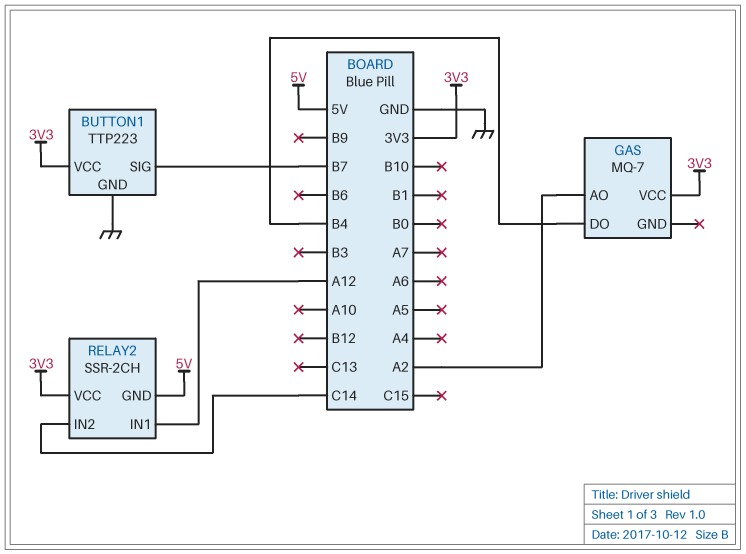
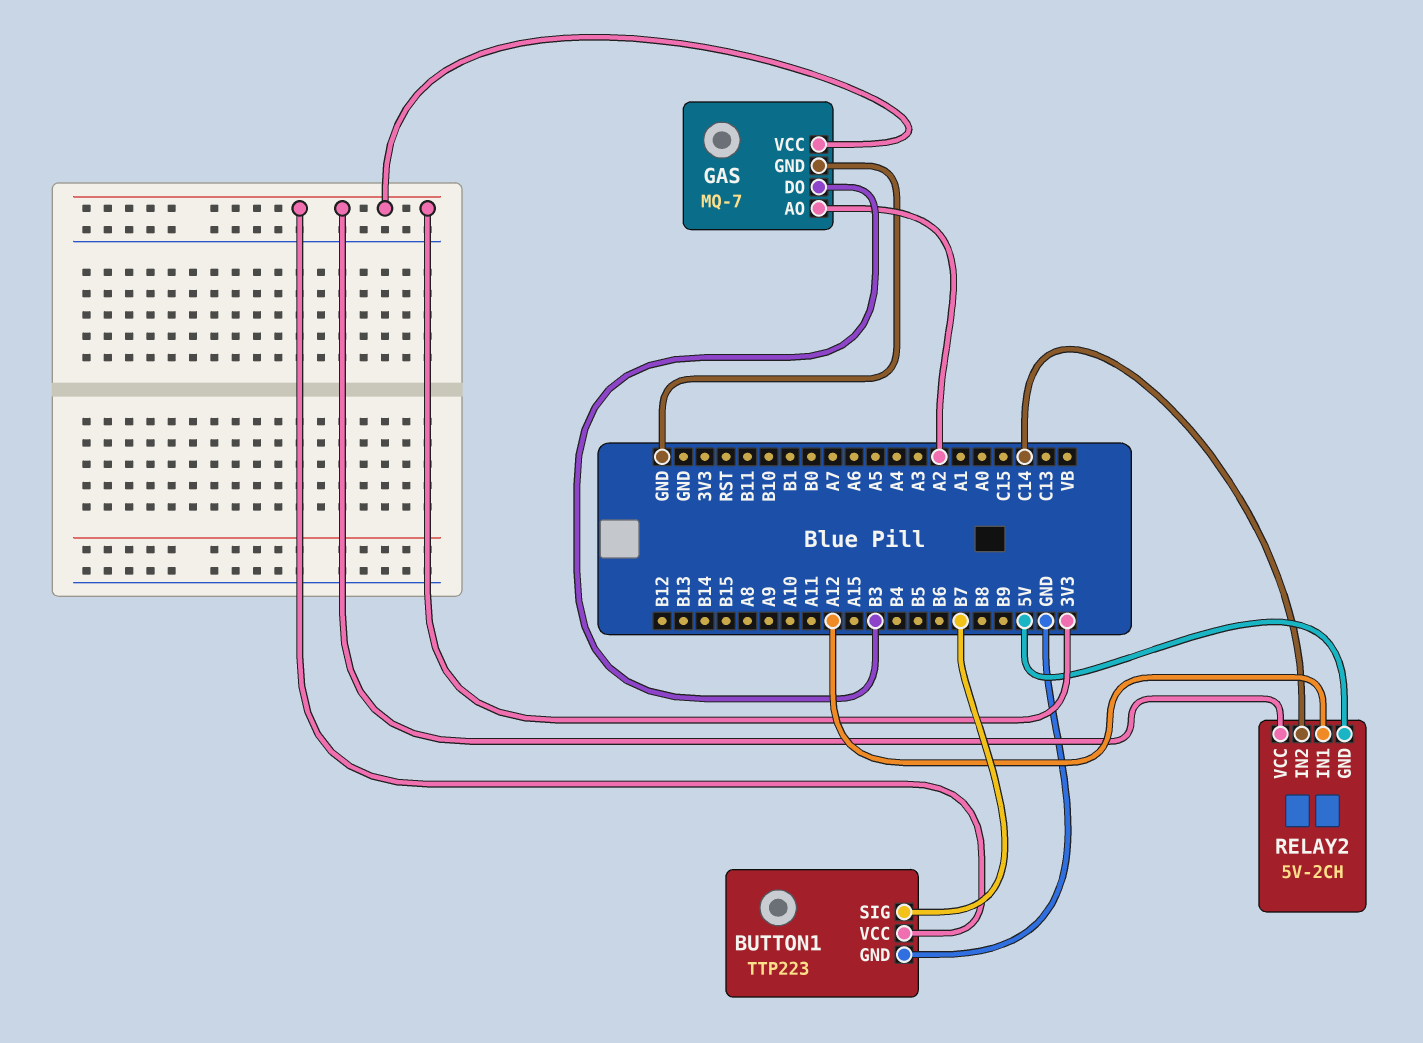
GAS pin DO: B4 -> B3
GAS pin GND: none -> GND
RELAY2: SSR-2CH -> 5V-2CH

